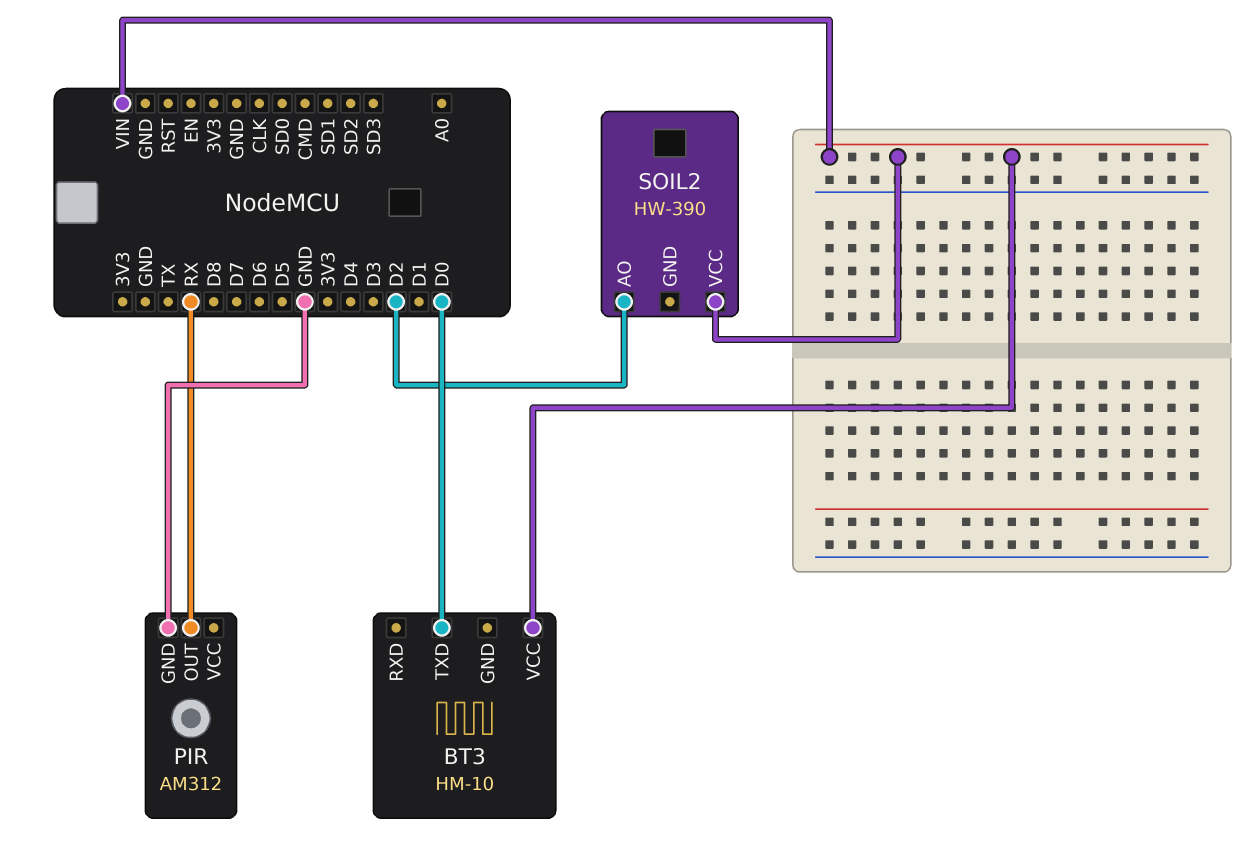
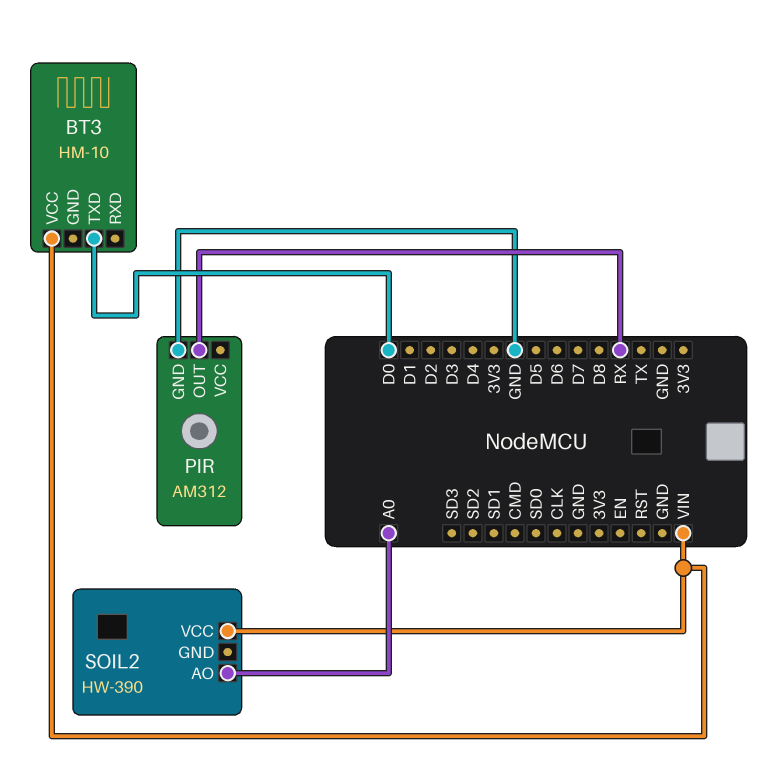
SOIL2 pin AO: D2 -> A0

